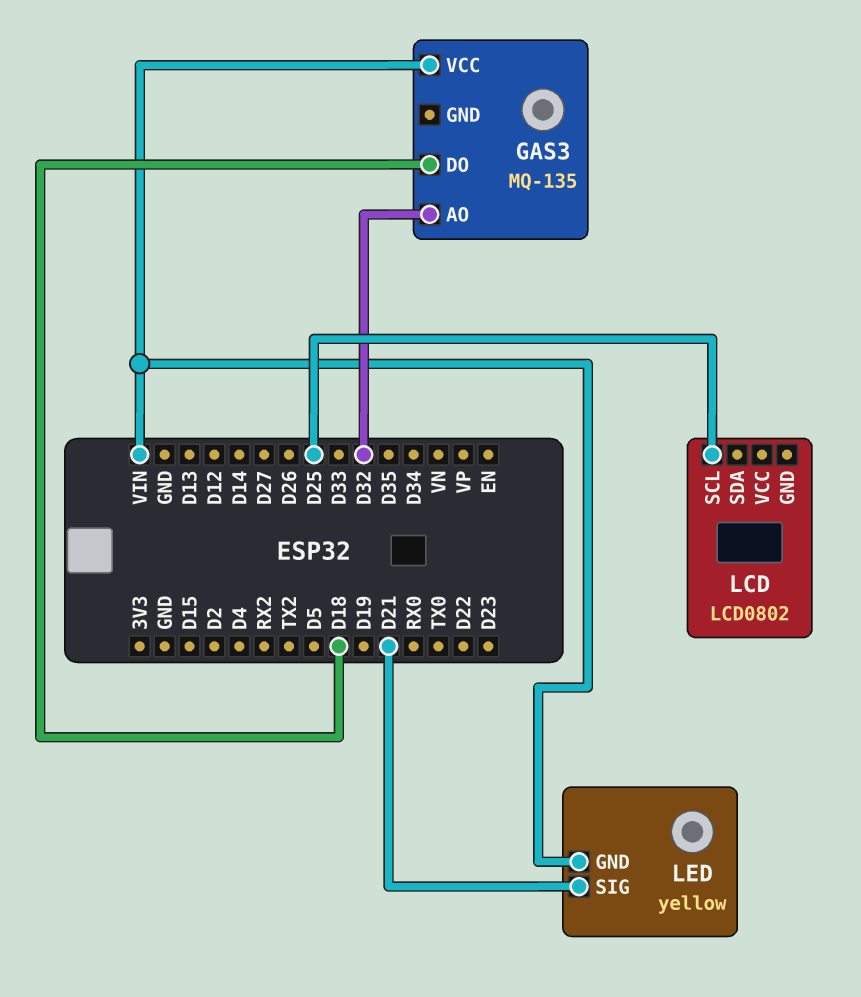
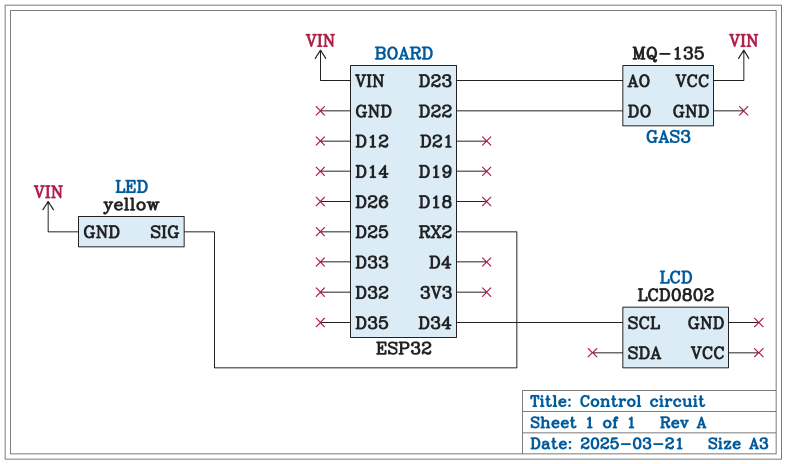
GAS3 pin AO: D32 -> D23
GAS3 pin DO: D18 -> D22
LCD pin SCL: D25 -> D34
LED pin SIG: D21 -> RX2

